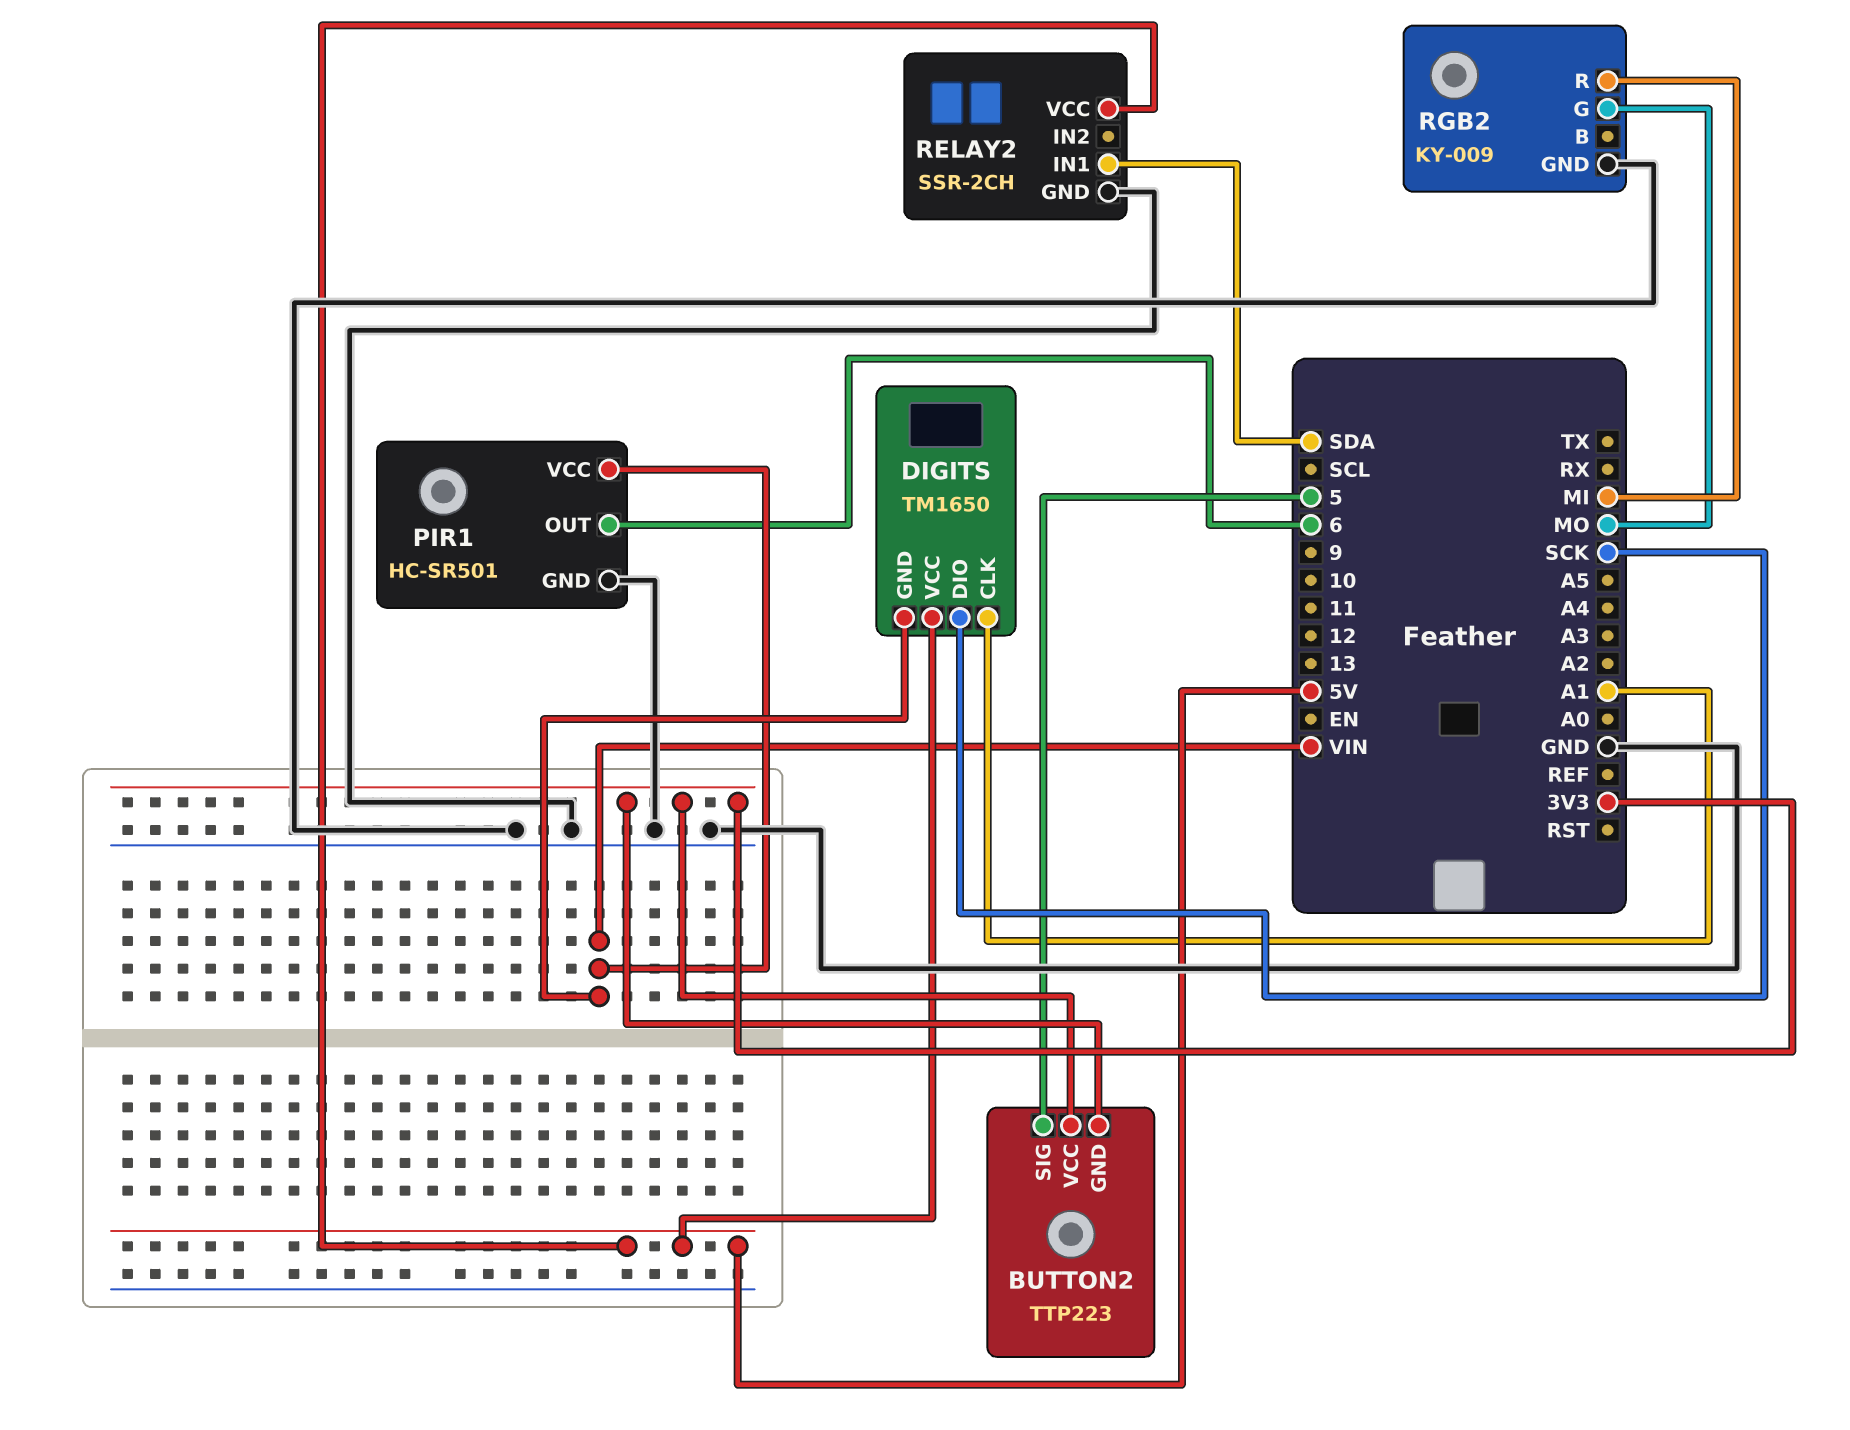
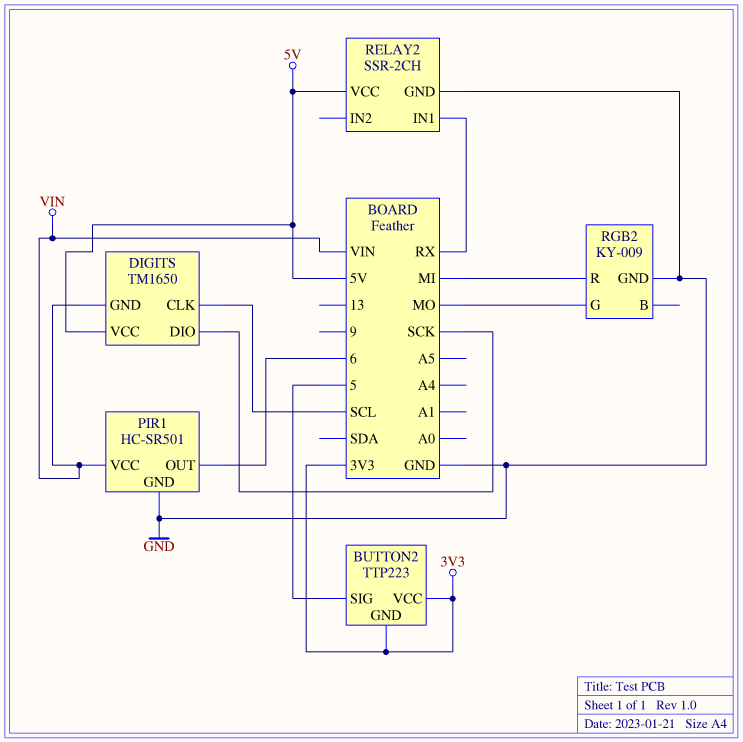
DIGITS pin CLK: A1 -> SCL
RELAY2 pin IN1: SDA -> RX

